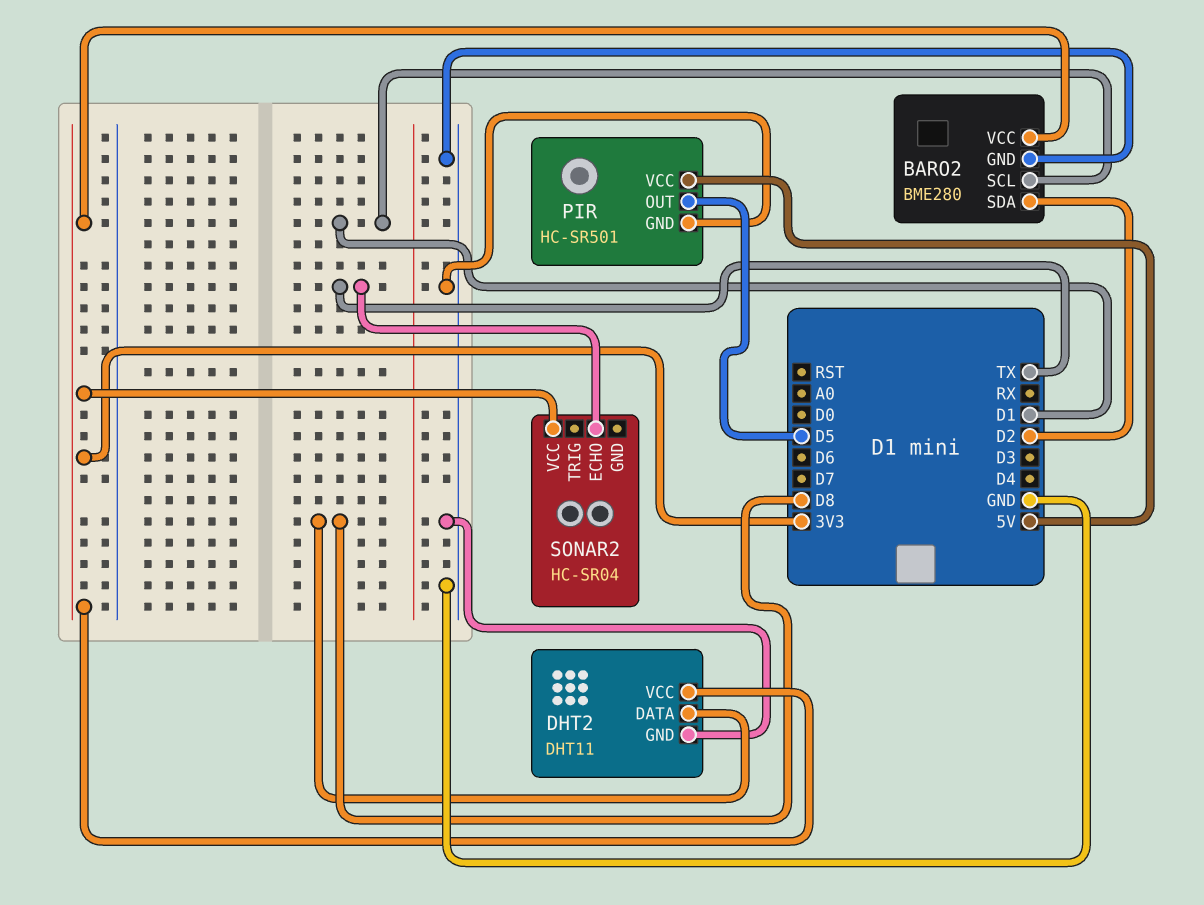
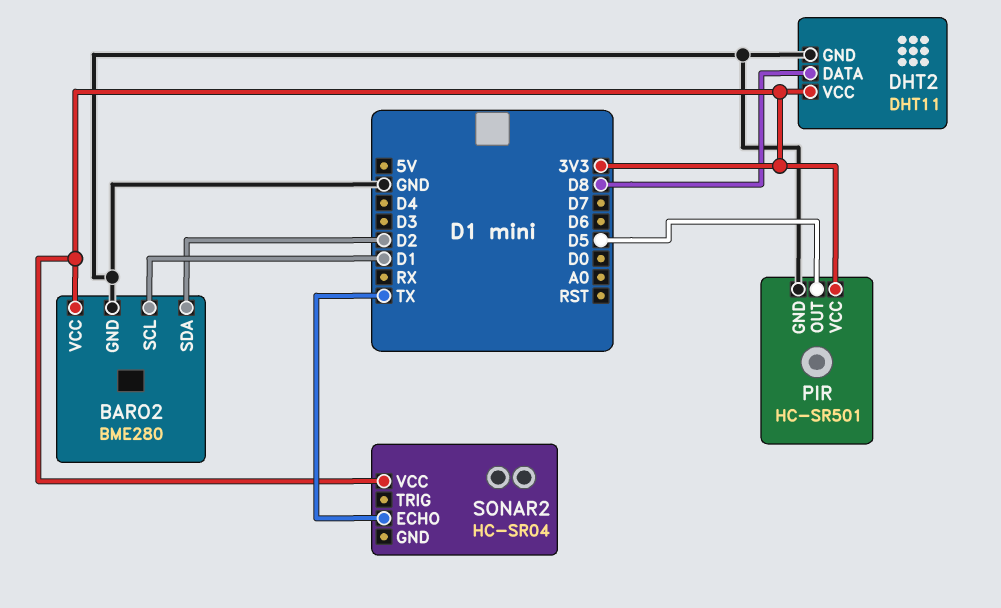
PIR pin VCC: 5V -> 3V3

